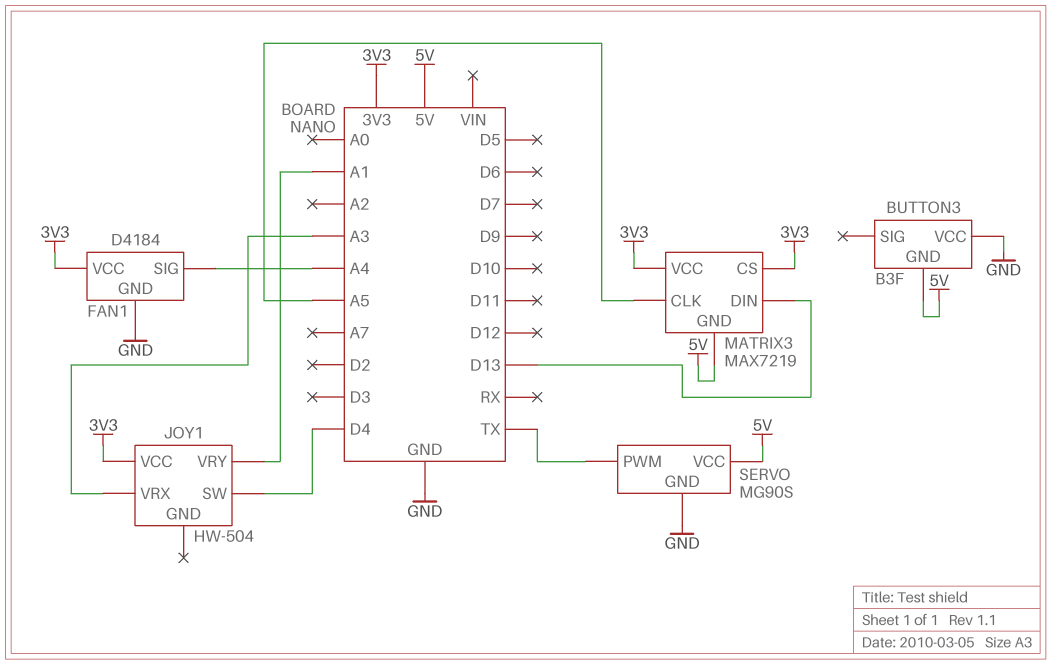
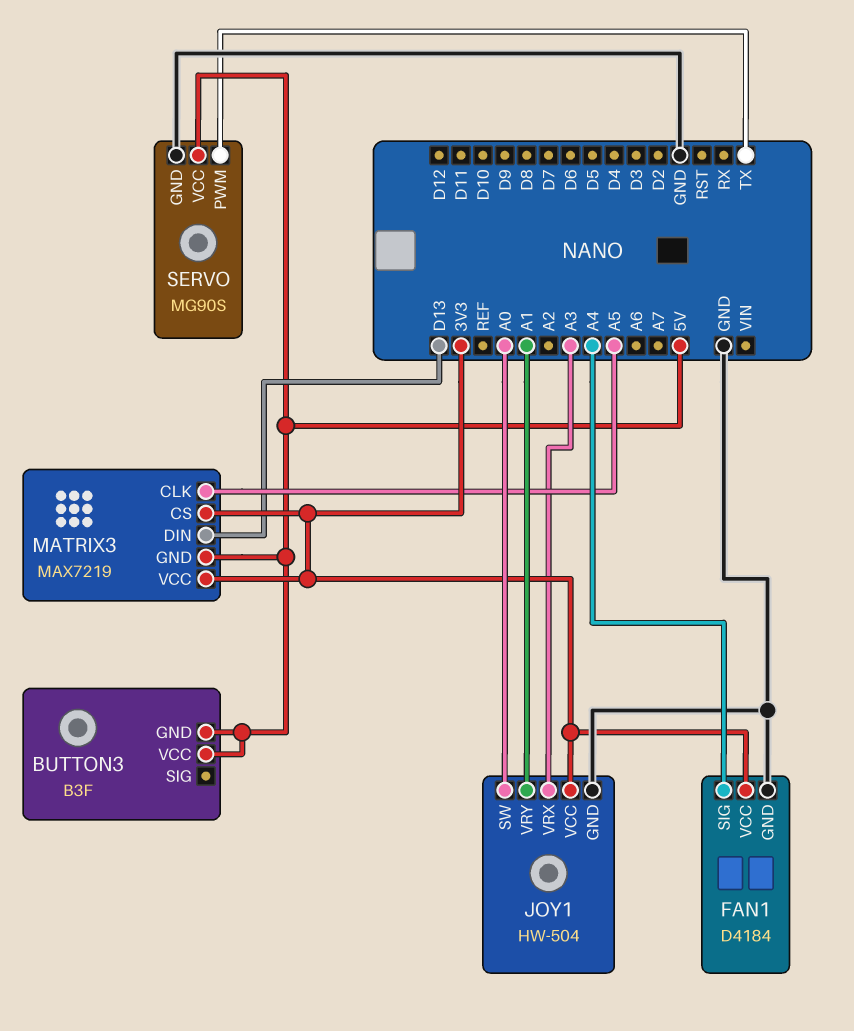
BUTTON3 pin VCC: GND -> 5V
JOY1 pin GND: none -> GND
JOY1 pin SW: D4 -> A0

